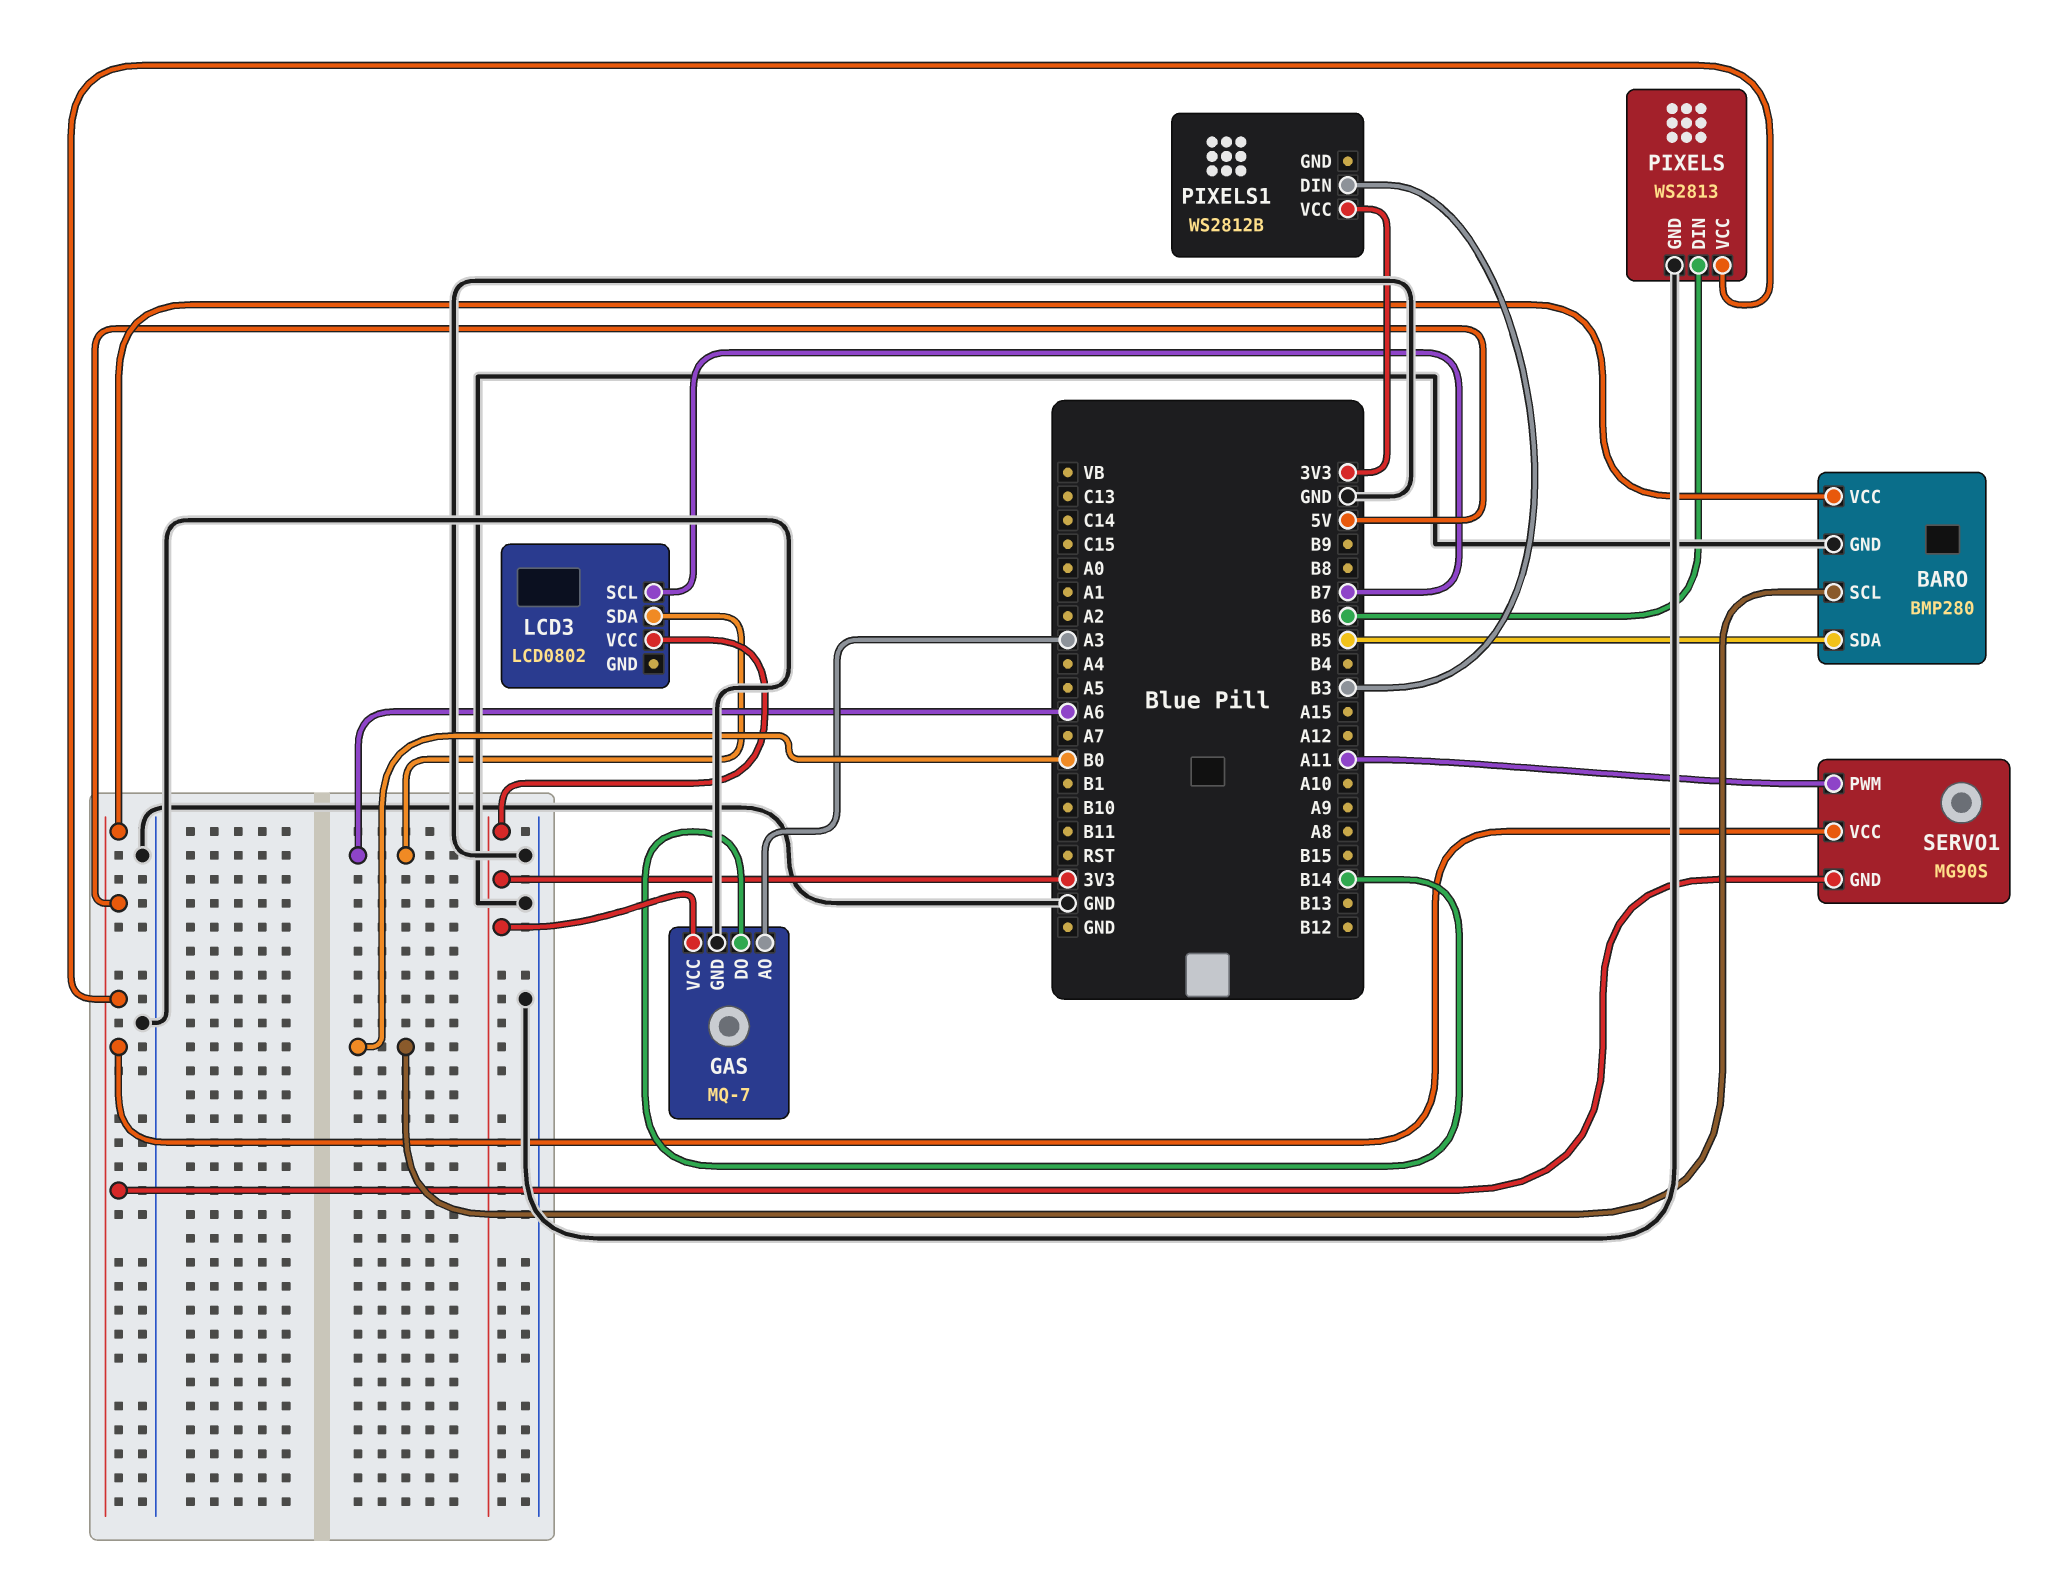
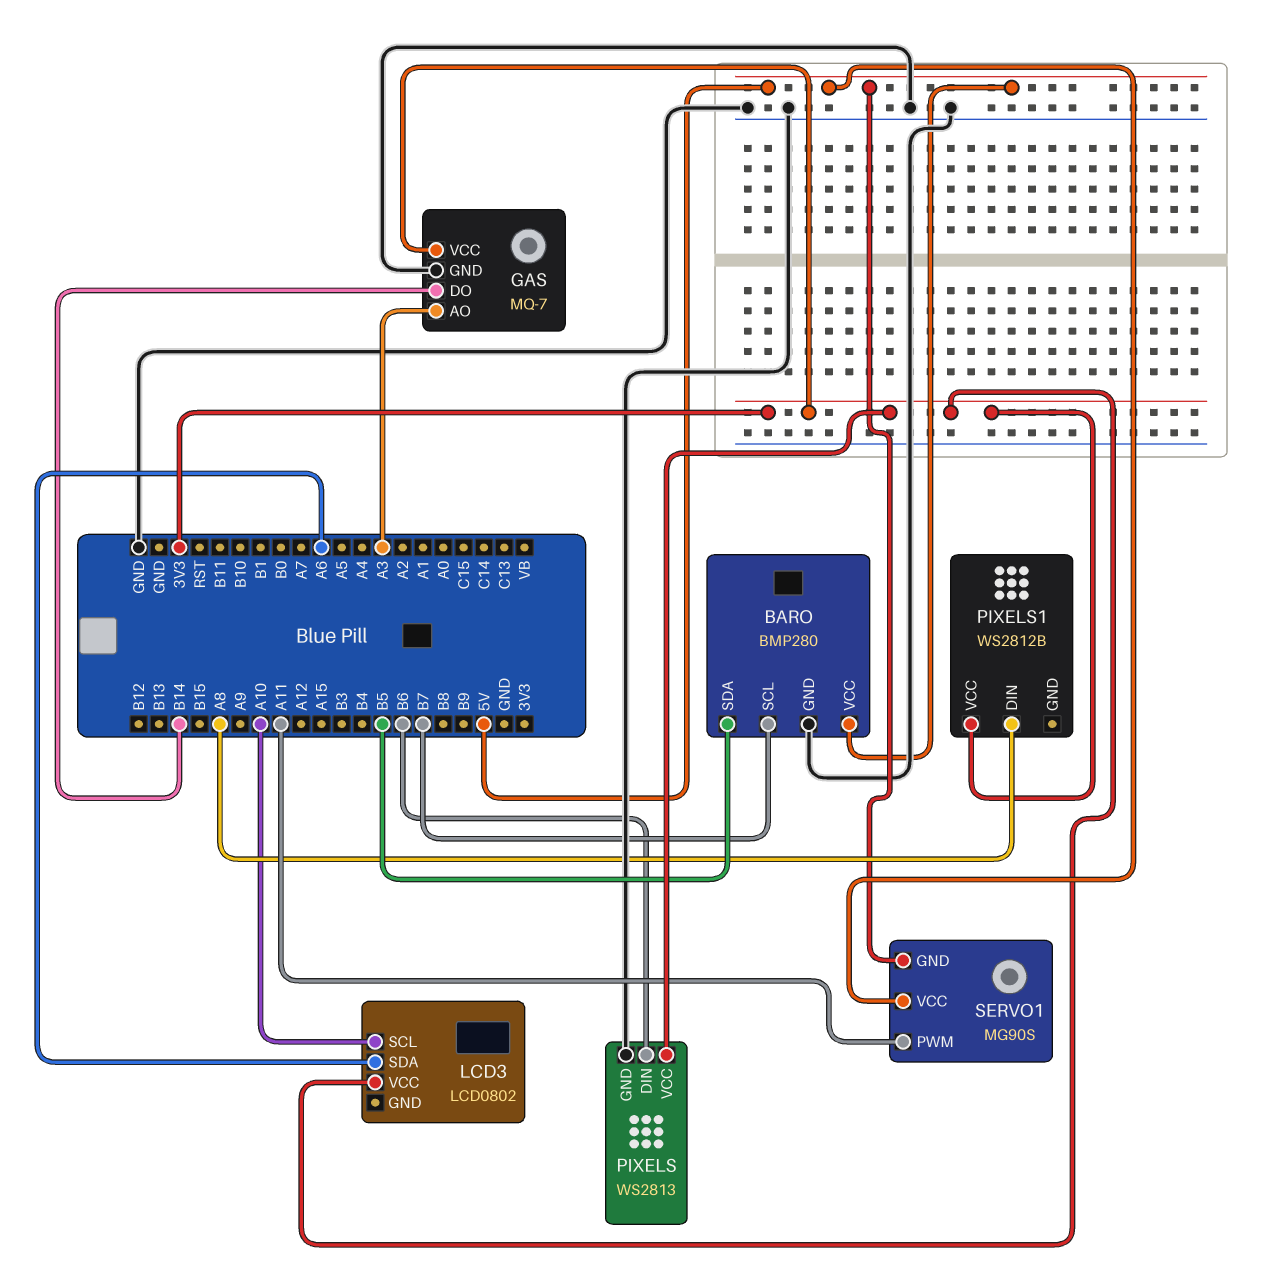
BARO pin SCL: B0 -> B7
LCD3 pin SCL: B7 -> A10
PIXELS pin VCC: 5V -> 3V3
PIXELS1 pin DIN: B3 -> A8

